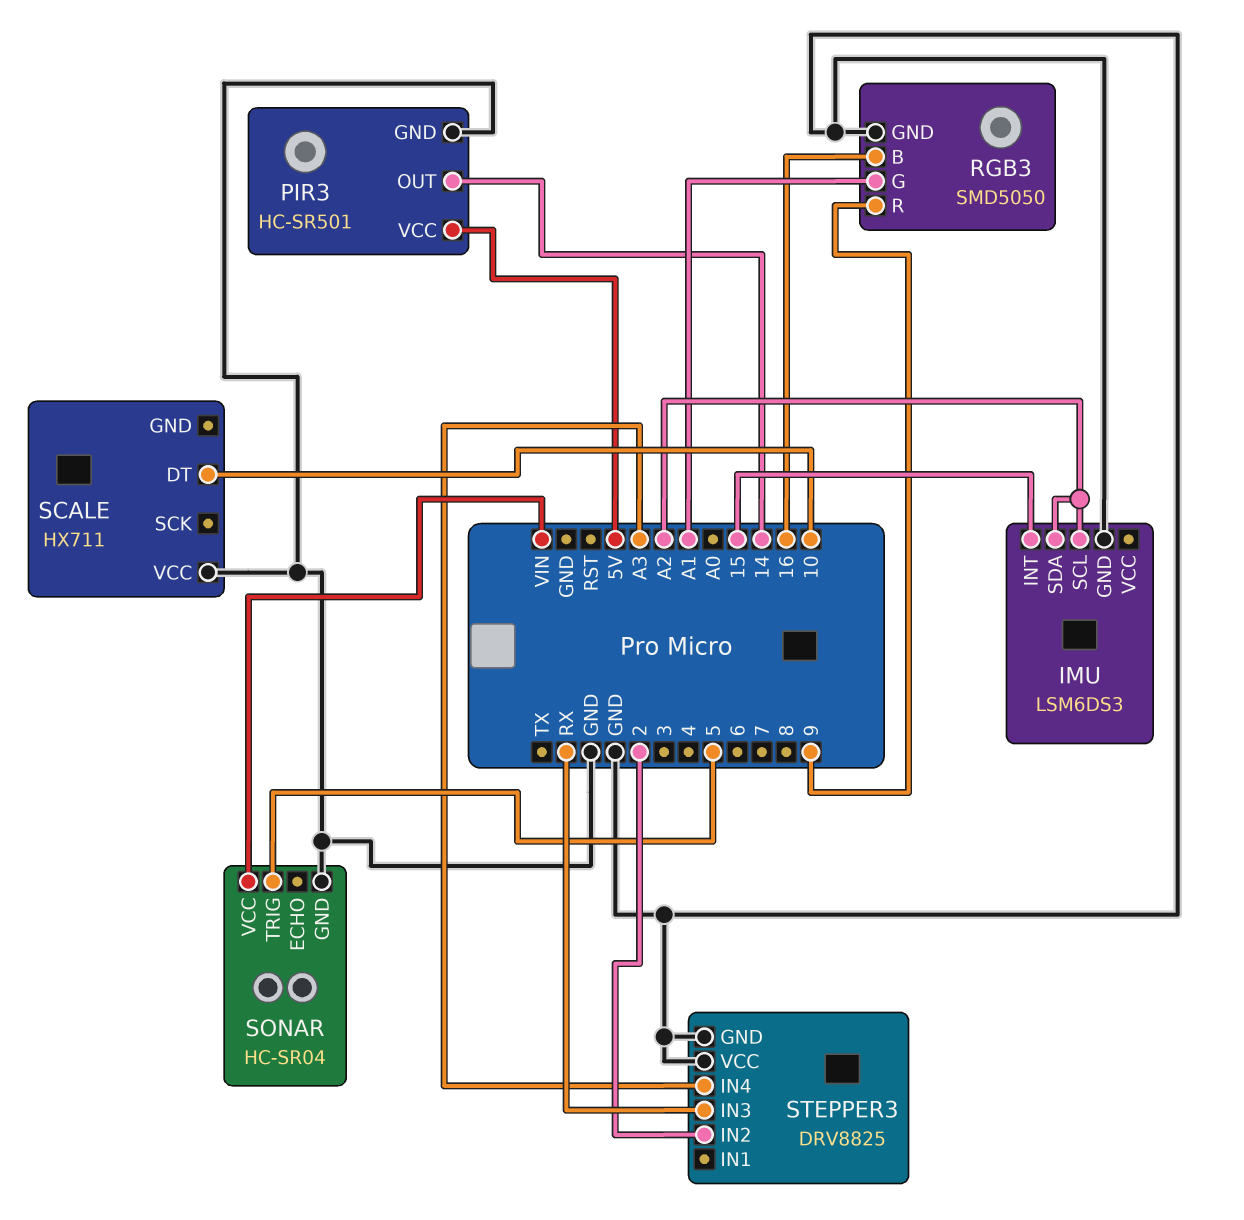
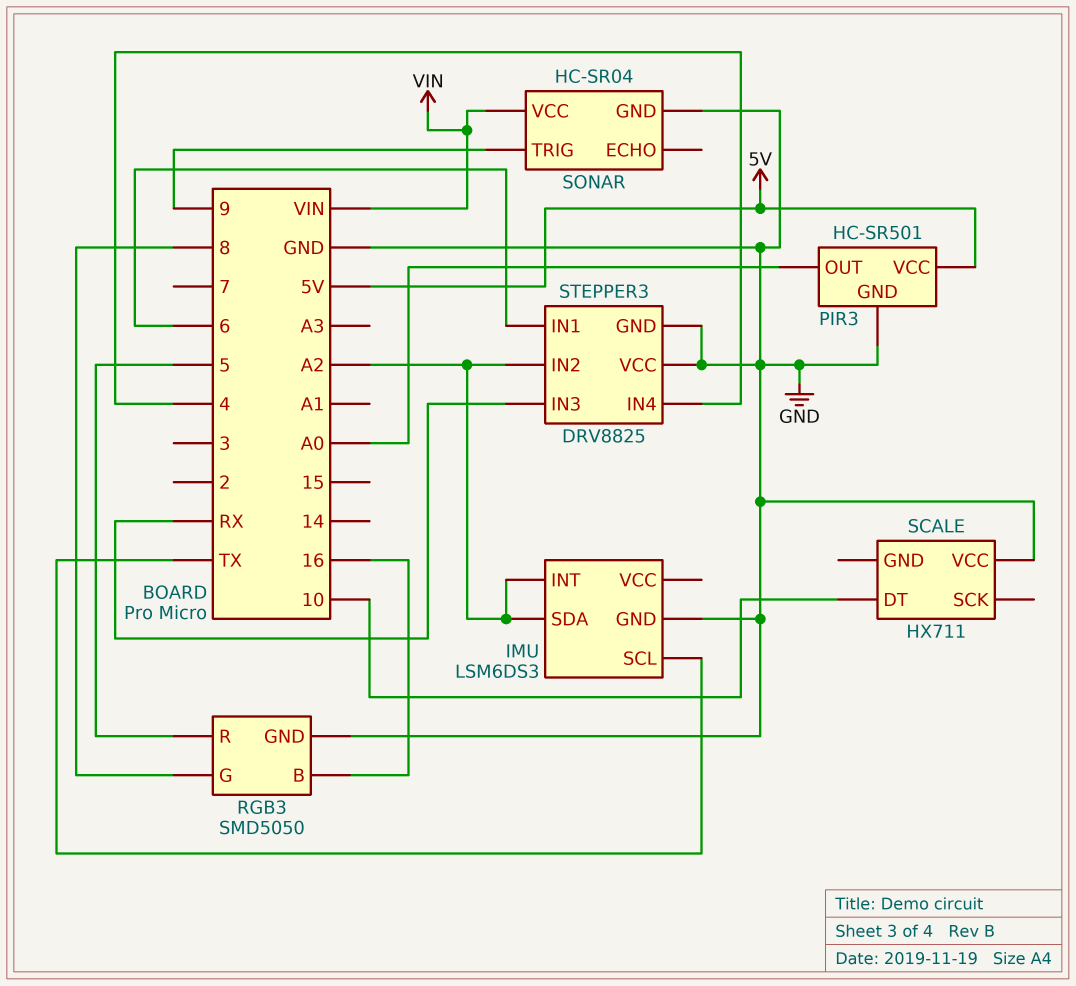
IMU pin INT: 15 -> A2
IMU pin SCL: A2 -> TX
PIR3 pin OUT: 14 -> A0
RGB3 pin G: A1 -> 8
RGB3 pin R: 9 -> 5
SONAR pin TRIG: 5 -> 9
STEPPER3 pin IN1: none -> 6
STEPPER3 pin IN2: 2 -> A2
STEPPER3 pin IN4: A3 -> 4

